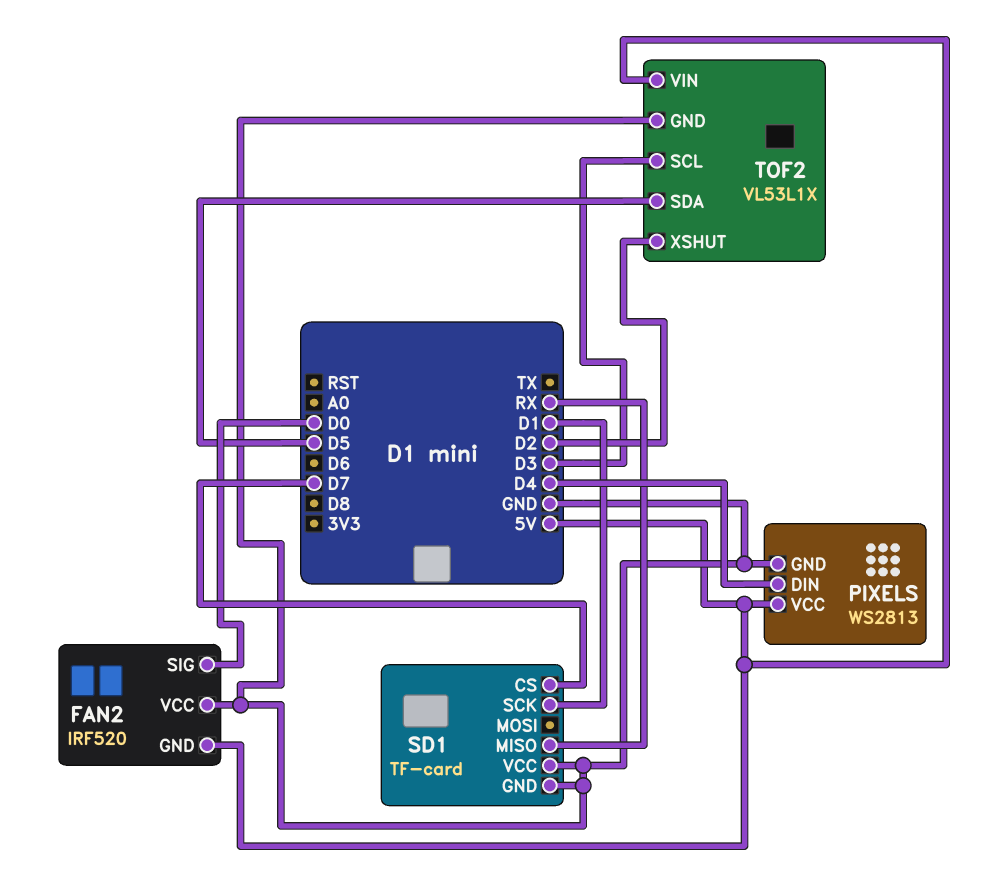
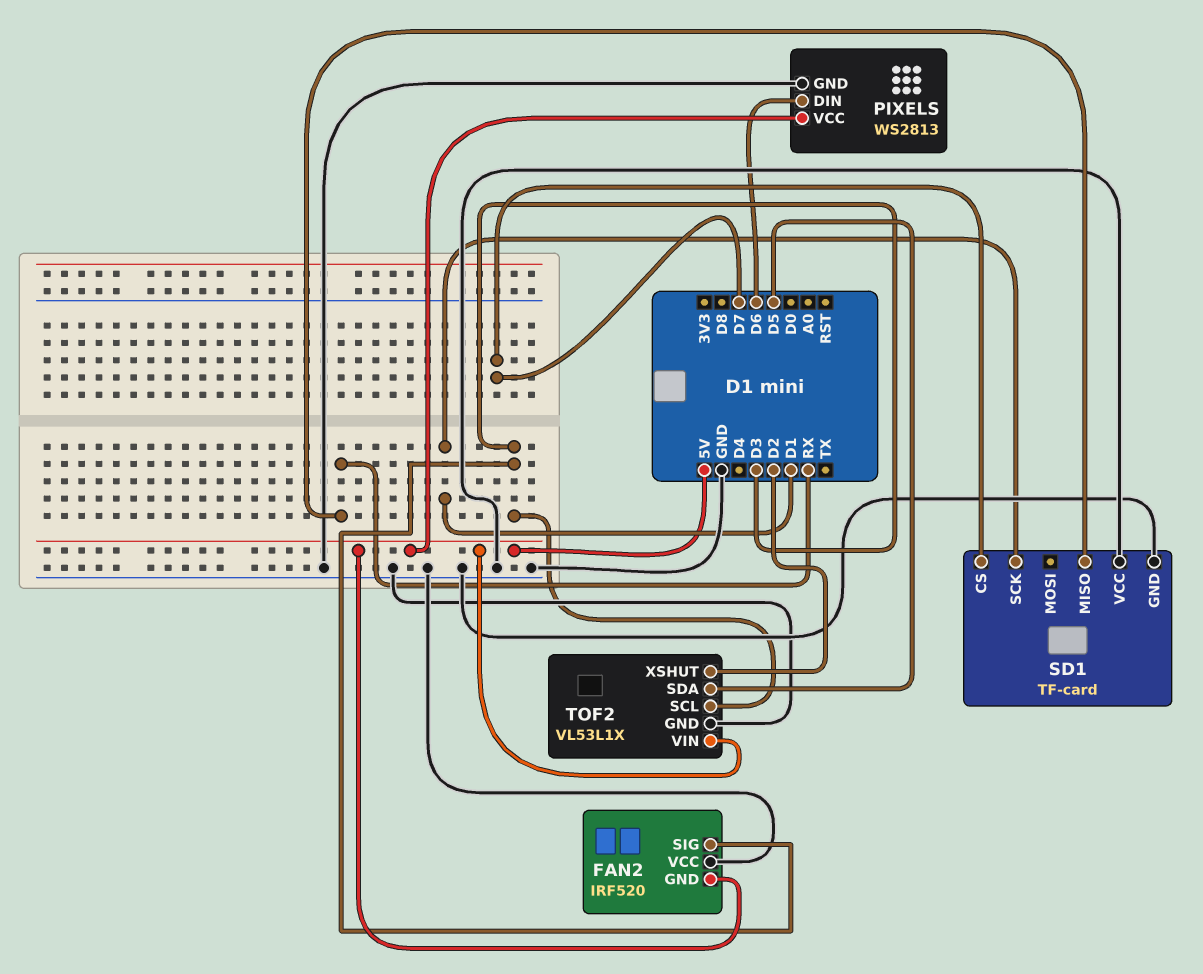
FAN2 pin SIG: D0 -> D3
PIXELS pin DIN: D4 -> D6

